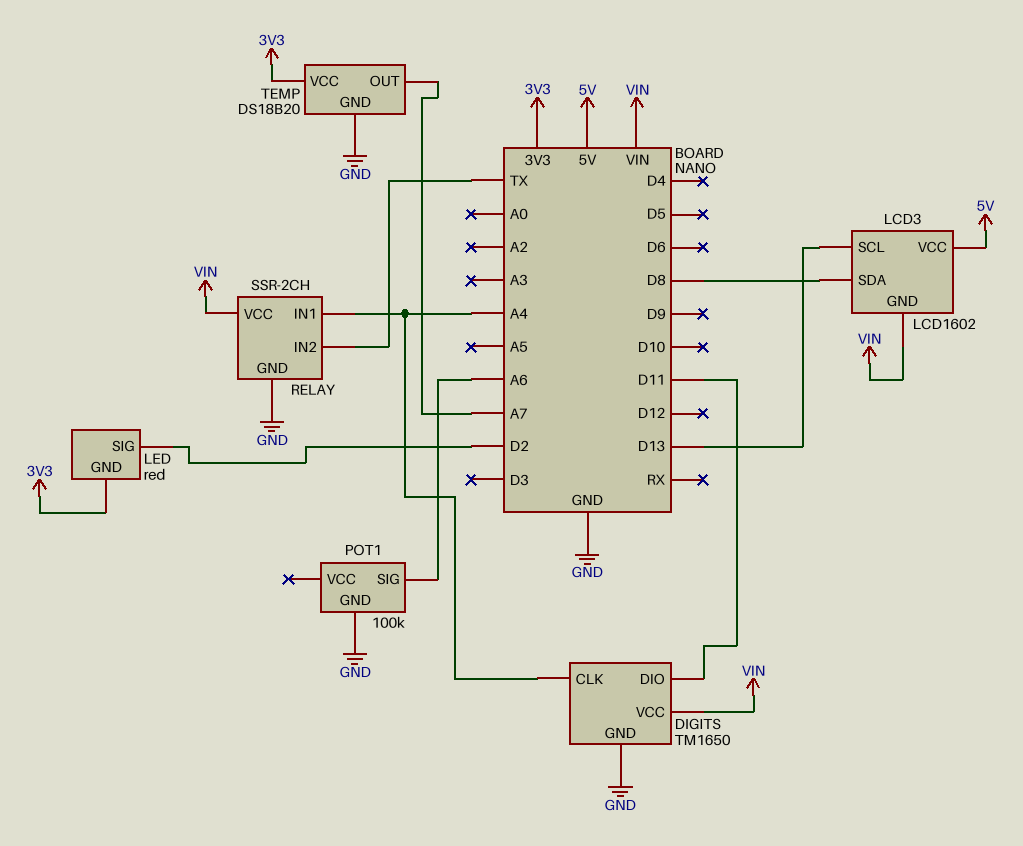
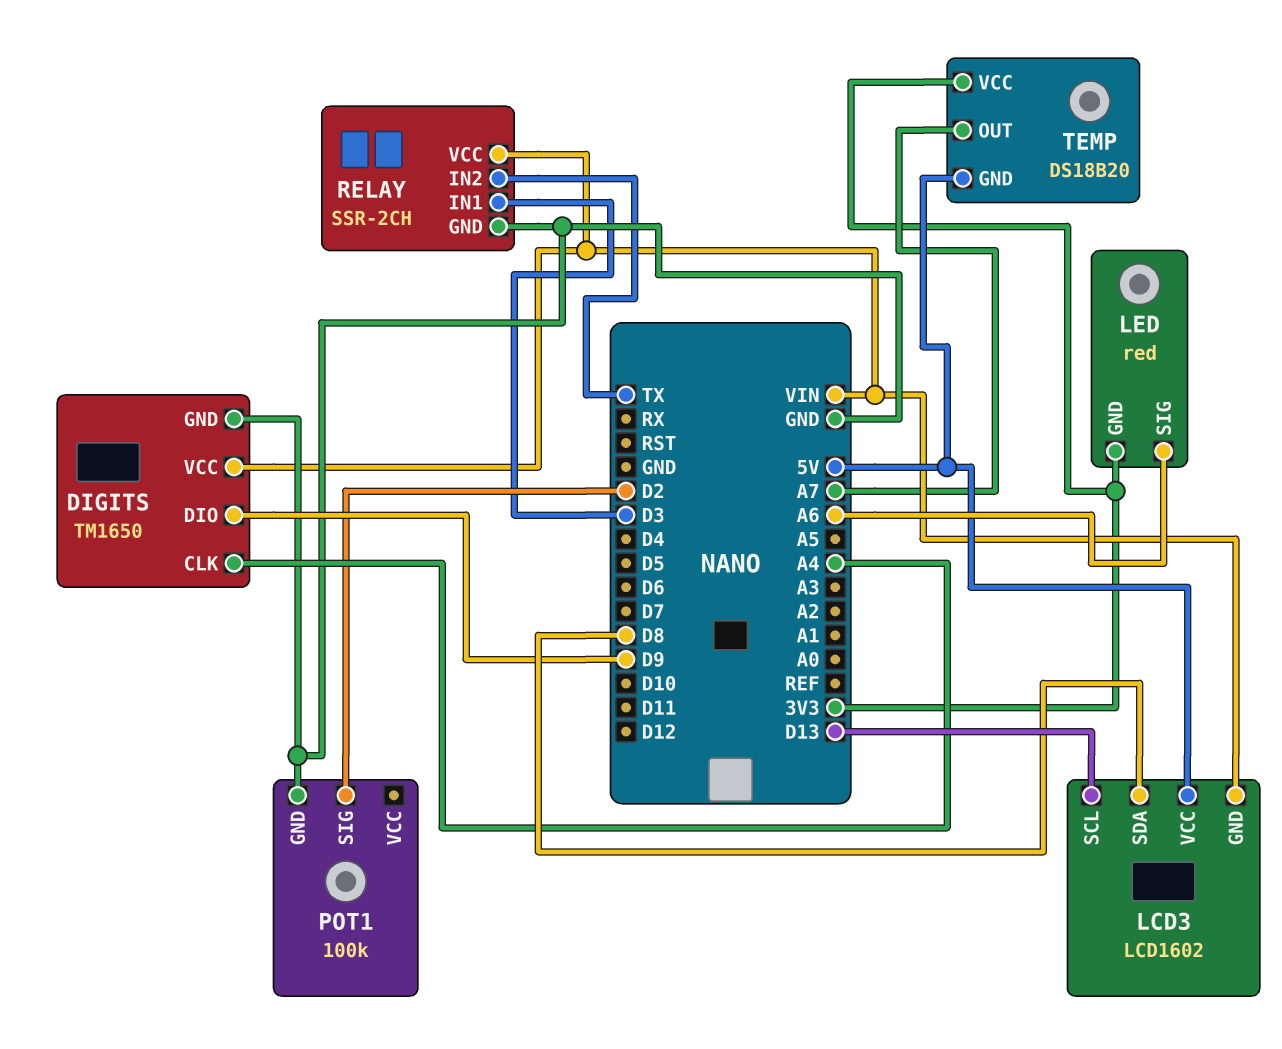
DIGITS pin DIO: D11 -> D9
LED pin SIG: D2 -> A6
POT1 pin SIG: A6 -> D2
RELAY pin IN1: A4 -> D3
TEMP pin GND: GND -> 5V

